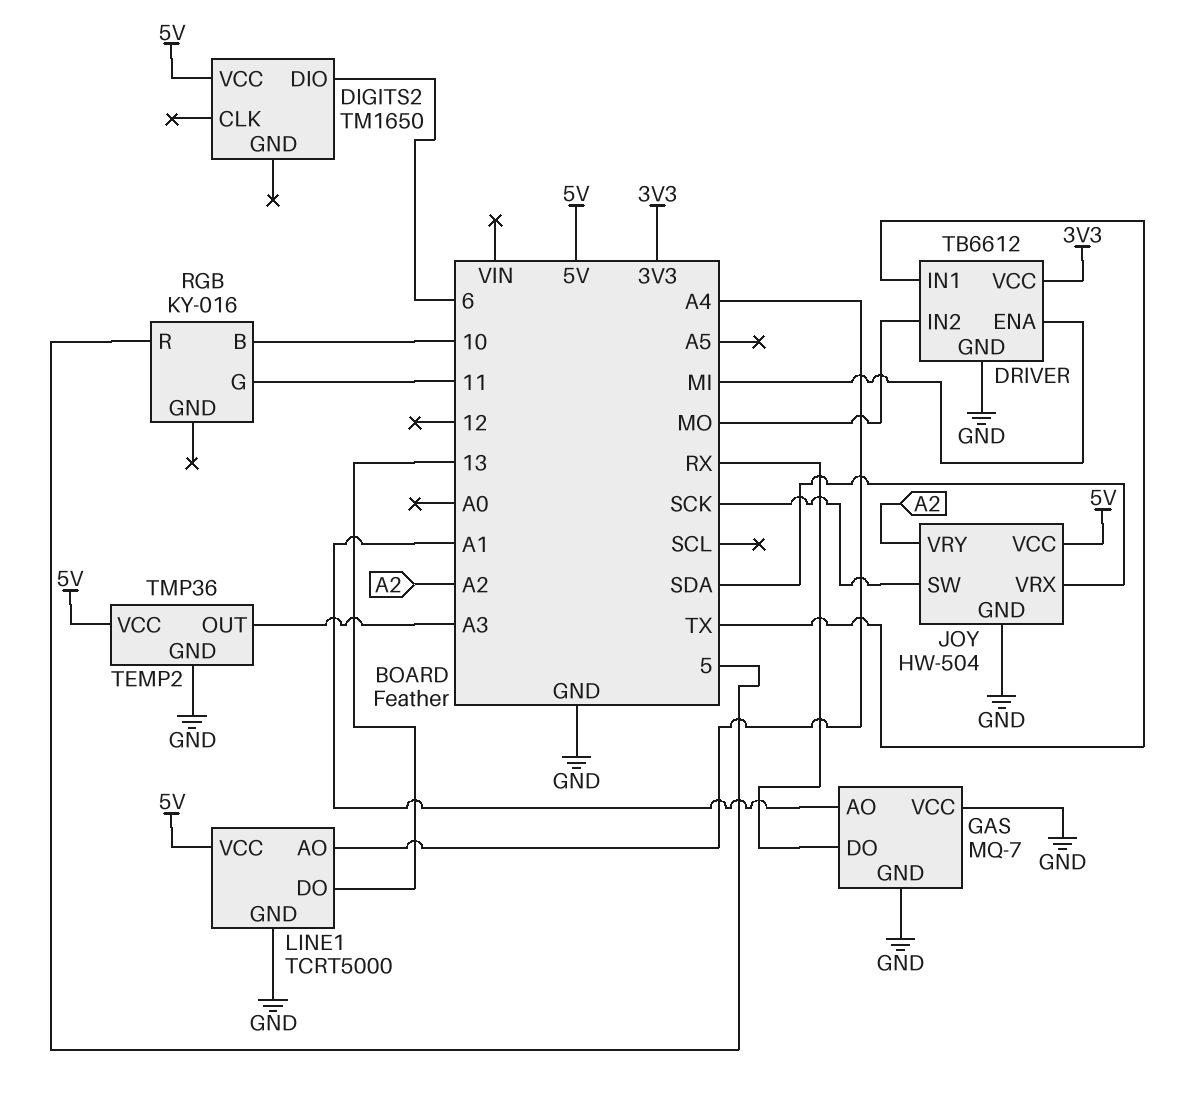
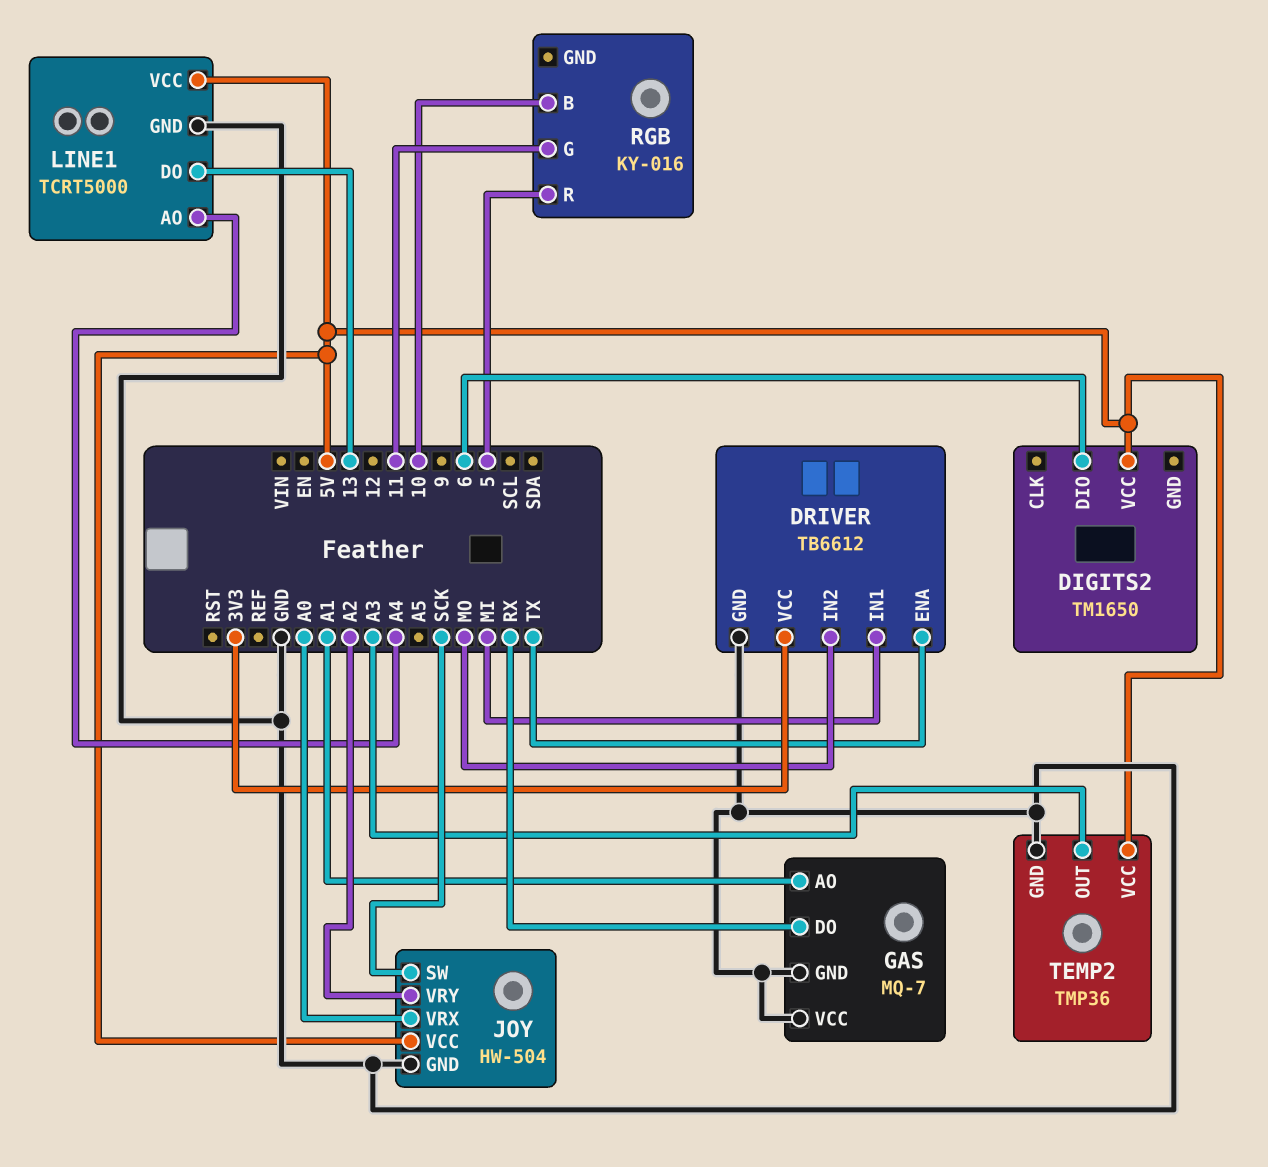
DRIVER pin ENA: MI -> TX
DRIVER pin IN1: TX -> MI
JOY pin VRX: SDA -> A0

